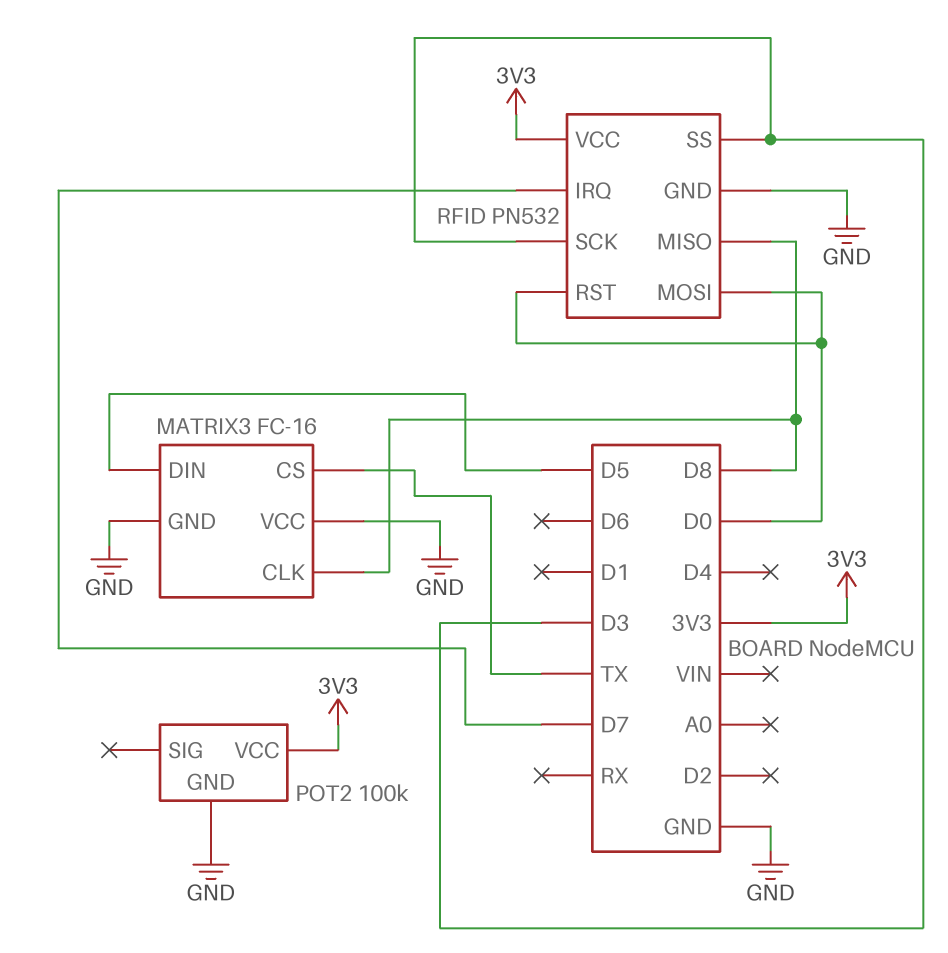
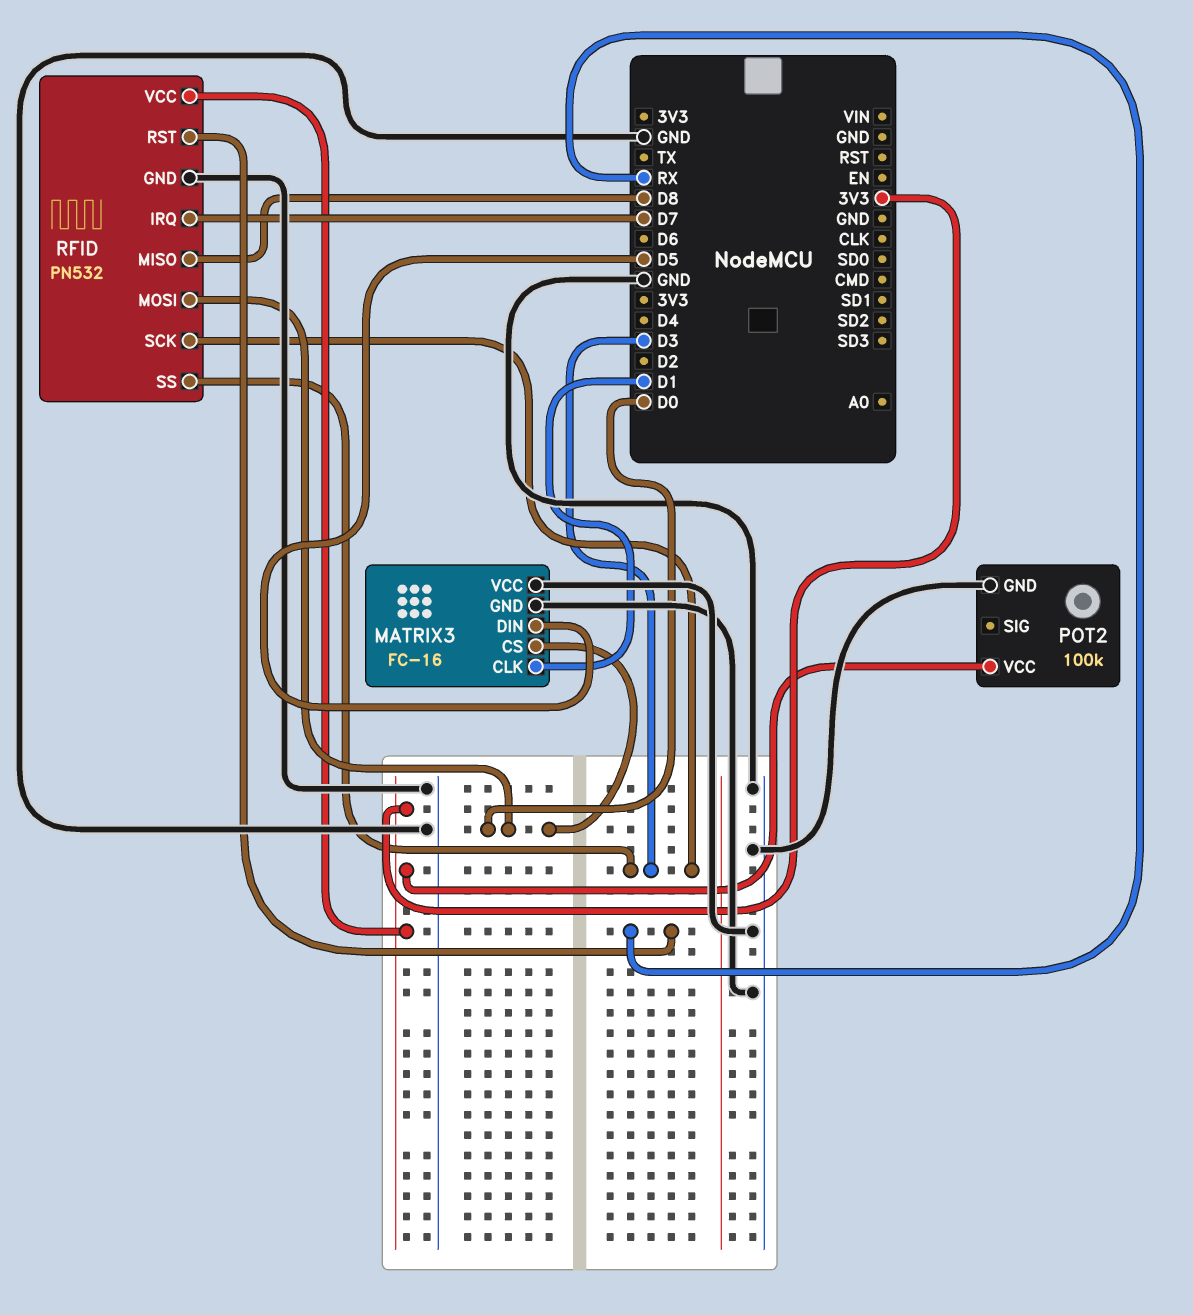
MATRIX3 pin CLK: D8 -> D1
MATRIX3 pin CS: TX -> D0
RFID pin RST: D0 -> RX

